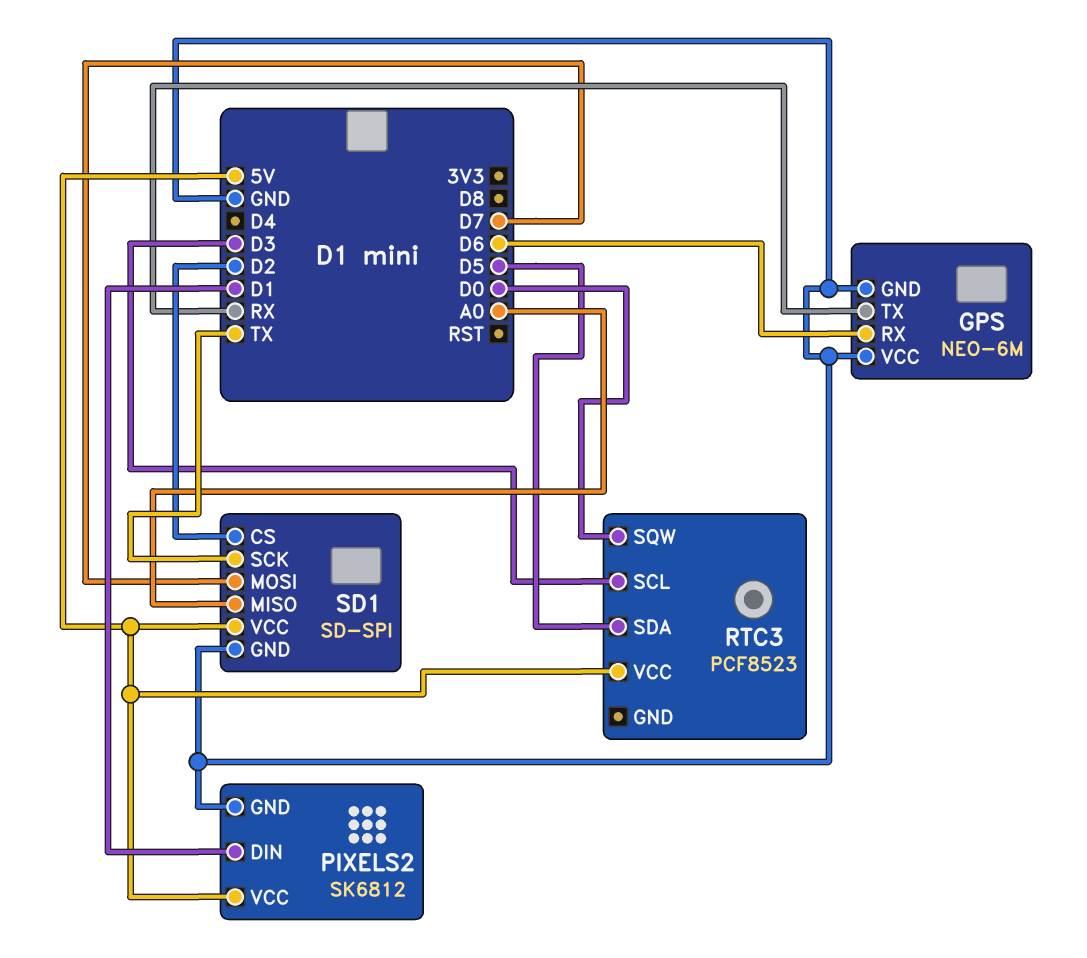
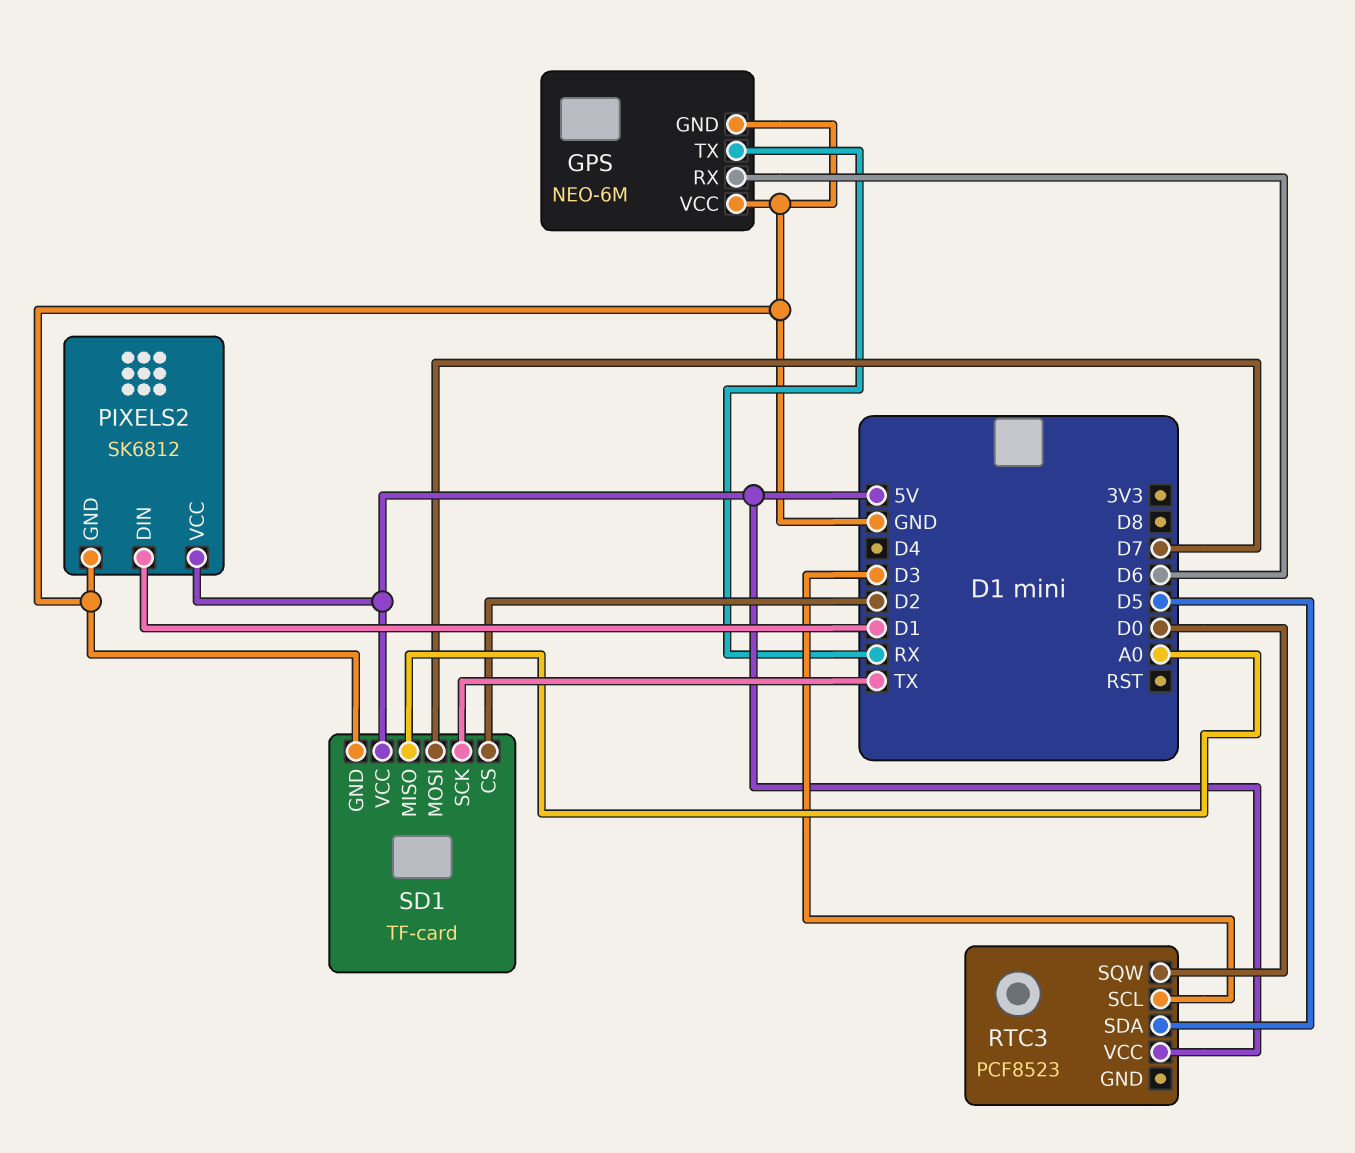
SD1: SD-SPI -> TF-card

